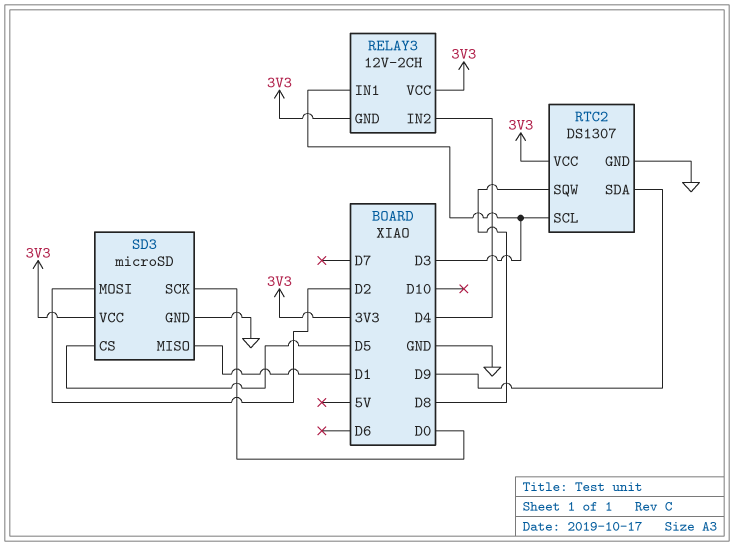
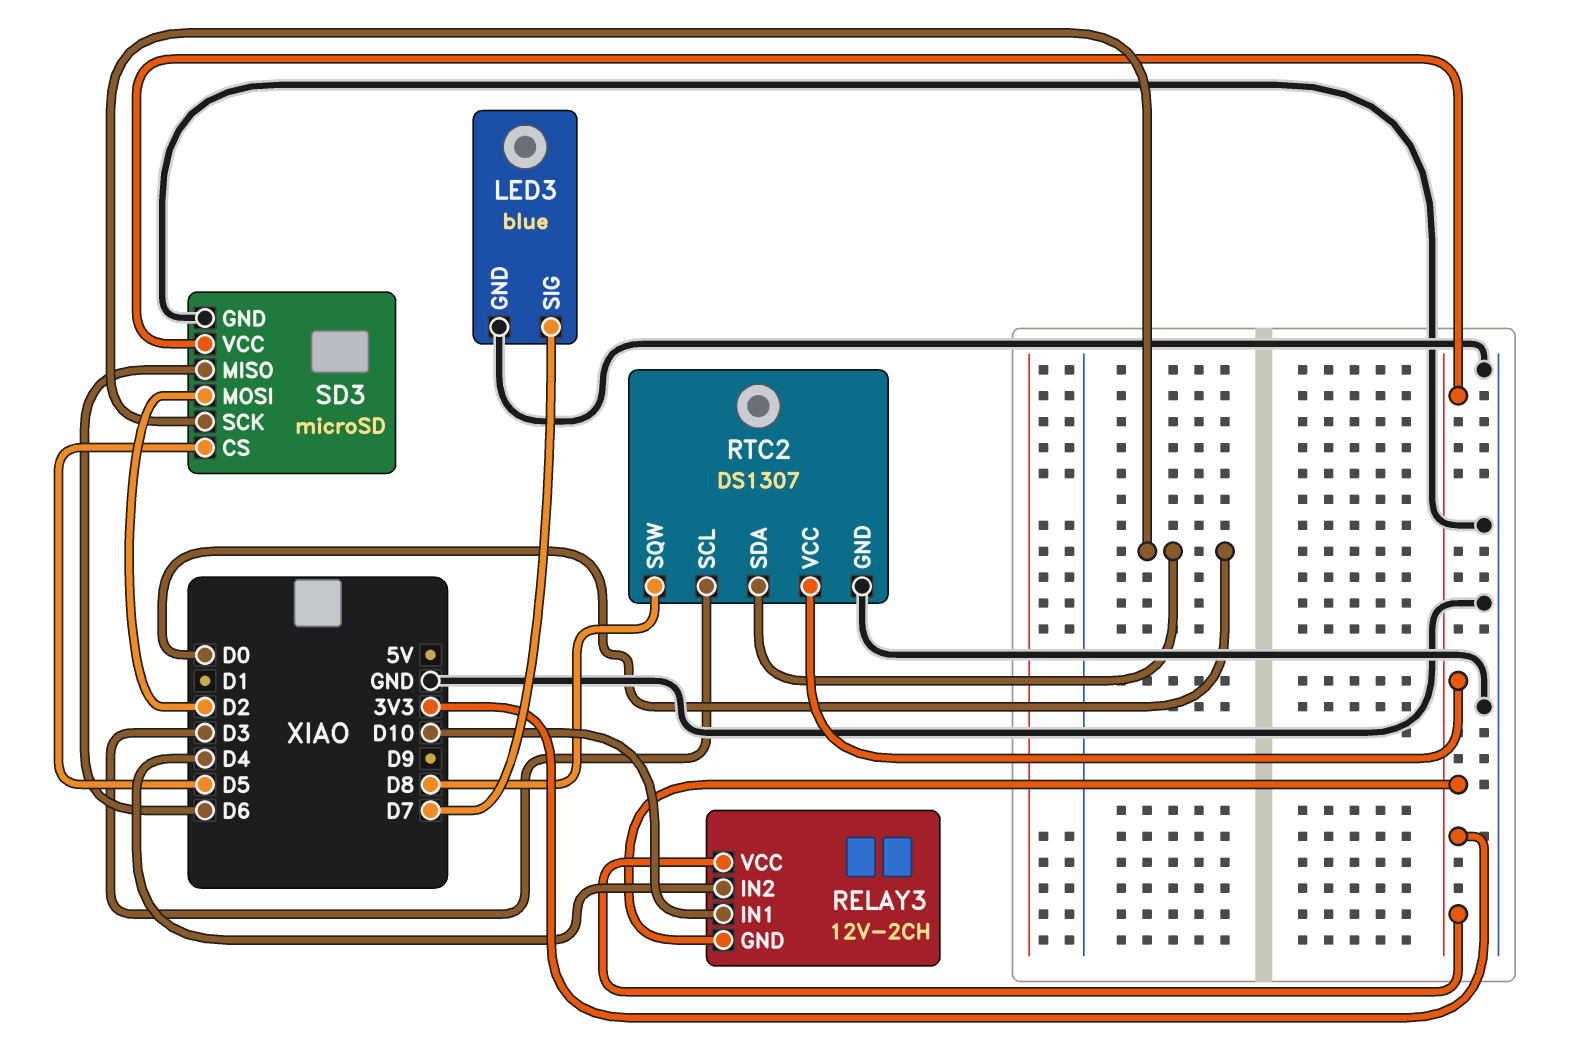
LED3: none -> blue
LED3 pin GND: none -> GND
LED3 pin SIG: none -> D7
RELAY3 pin IN1: D3 -> D10
RTC2 pin SDA: D9 -> D0
SD3 pin MISO: D1 -> D6

